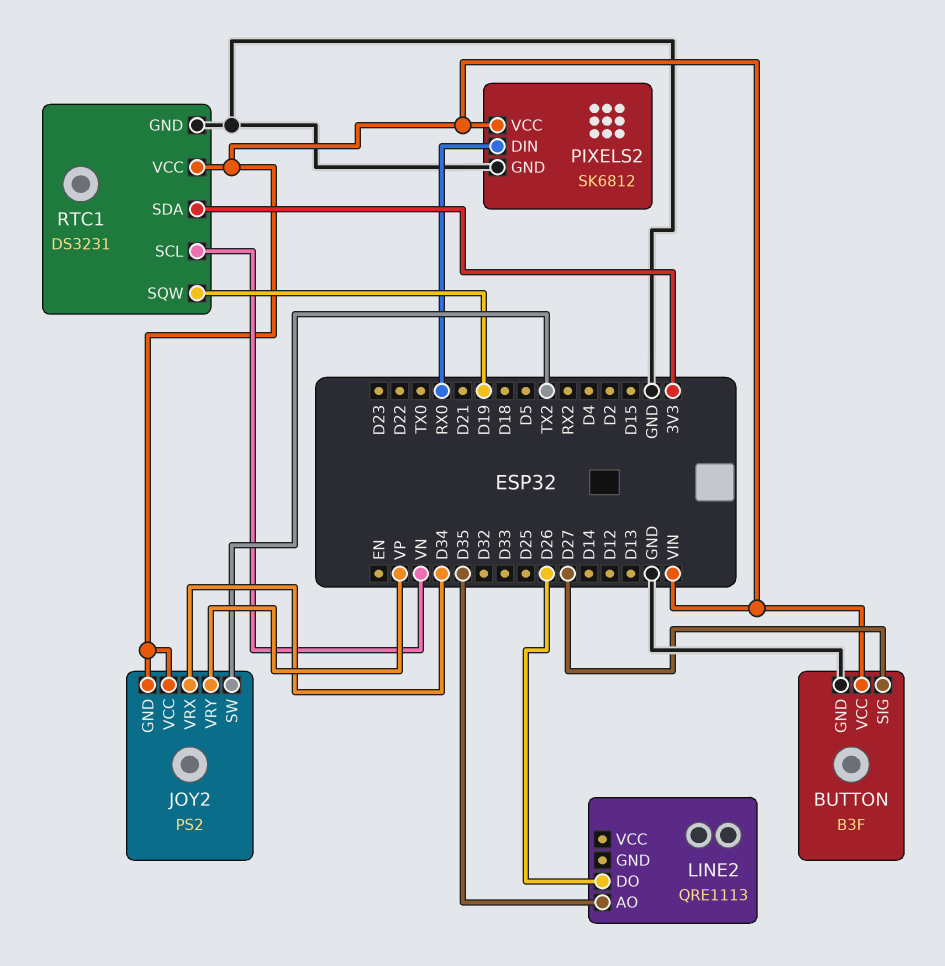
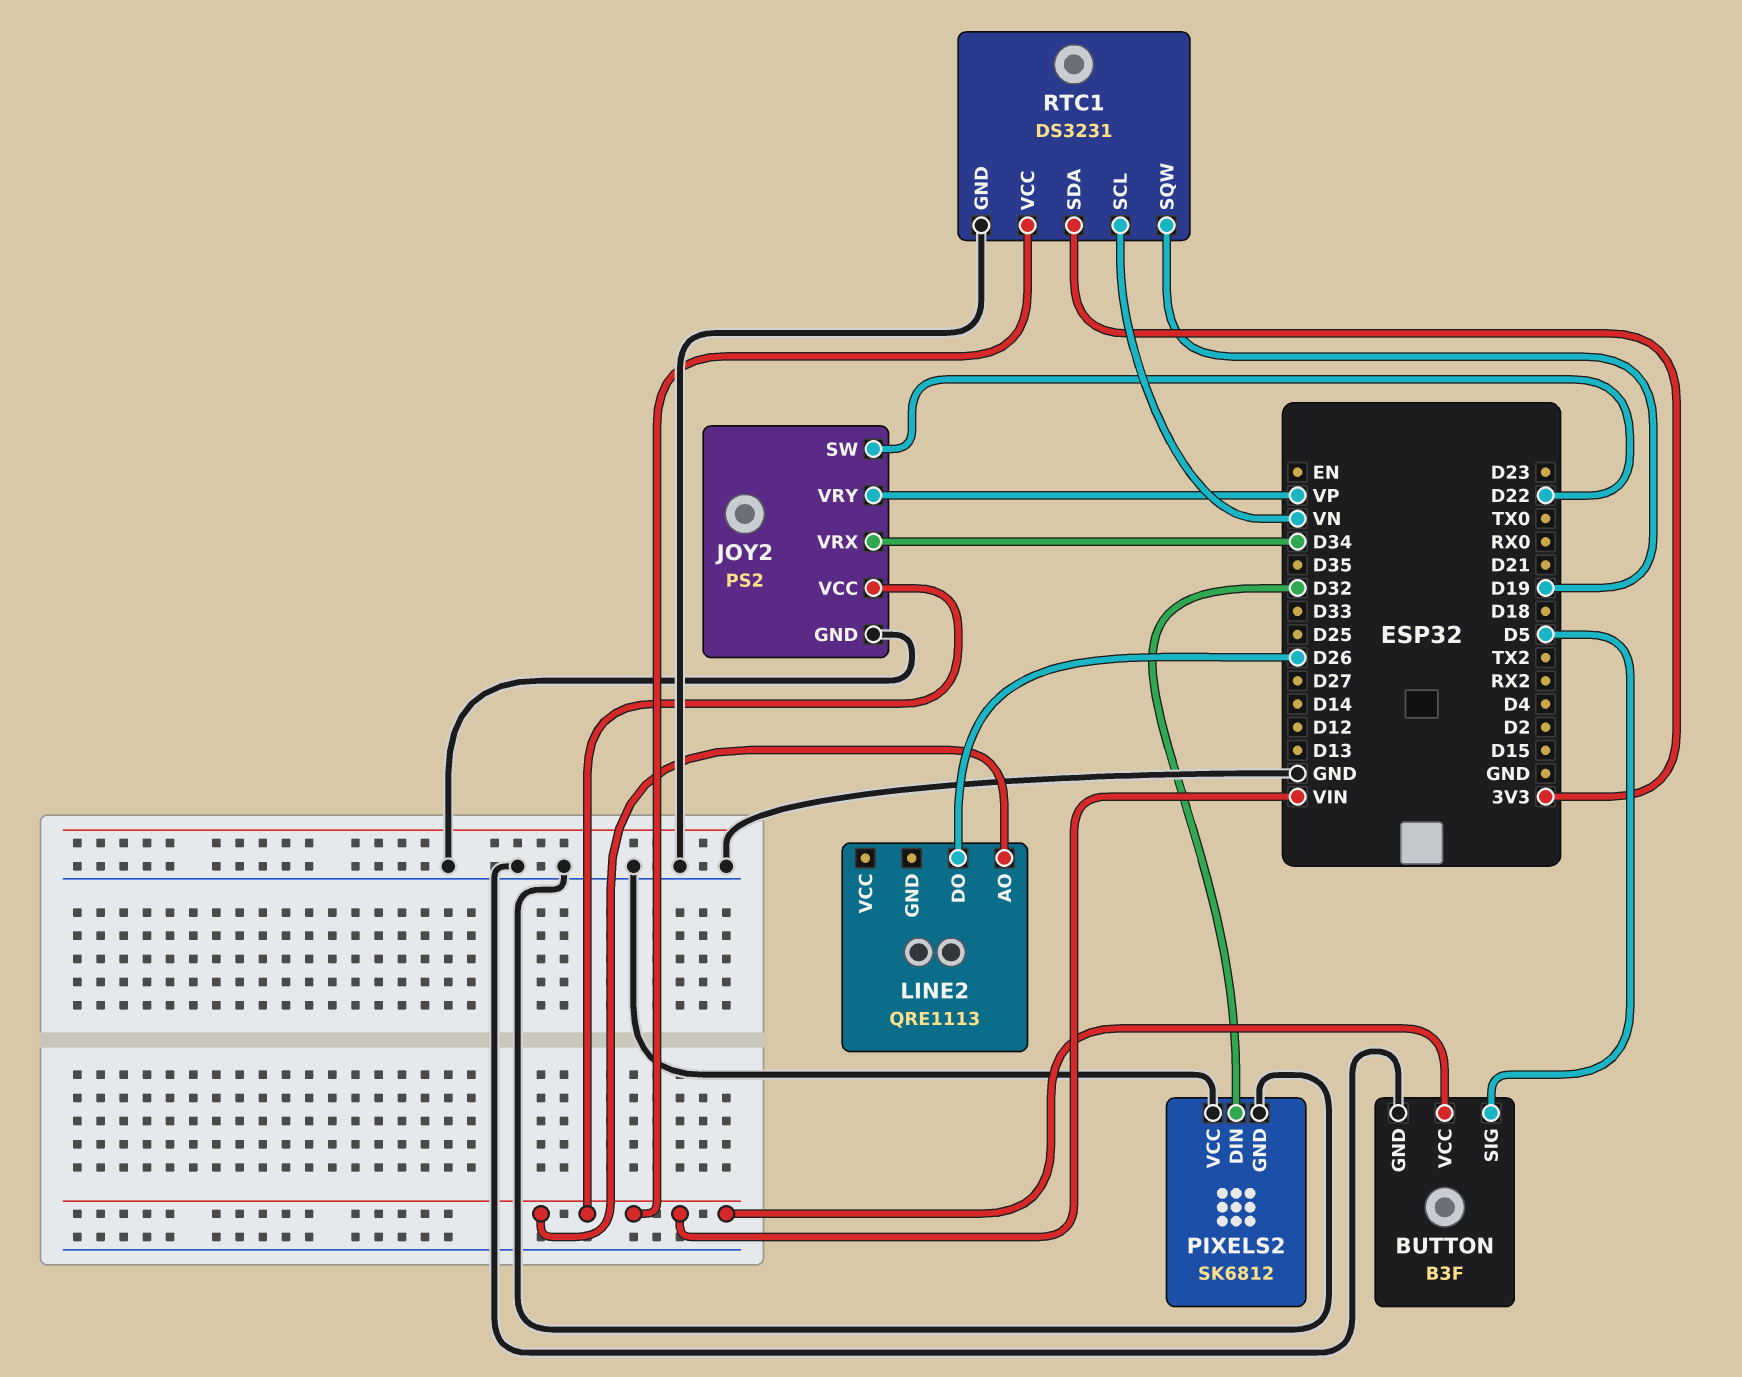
BUTTON pin SIG: D27 -> D5
JOY2 pin GND: VIN -> GND
JOY2 pin SW: TX2 -> D22
LINE2 pin AO: D35 -> VIN
PIXELS2 pin DIN: RX0 -> D32
PIXELS2 pin VCC: VIN -> GND

